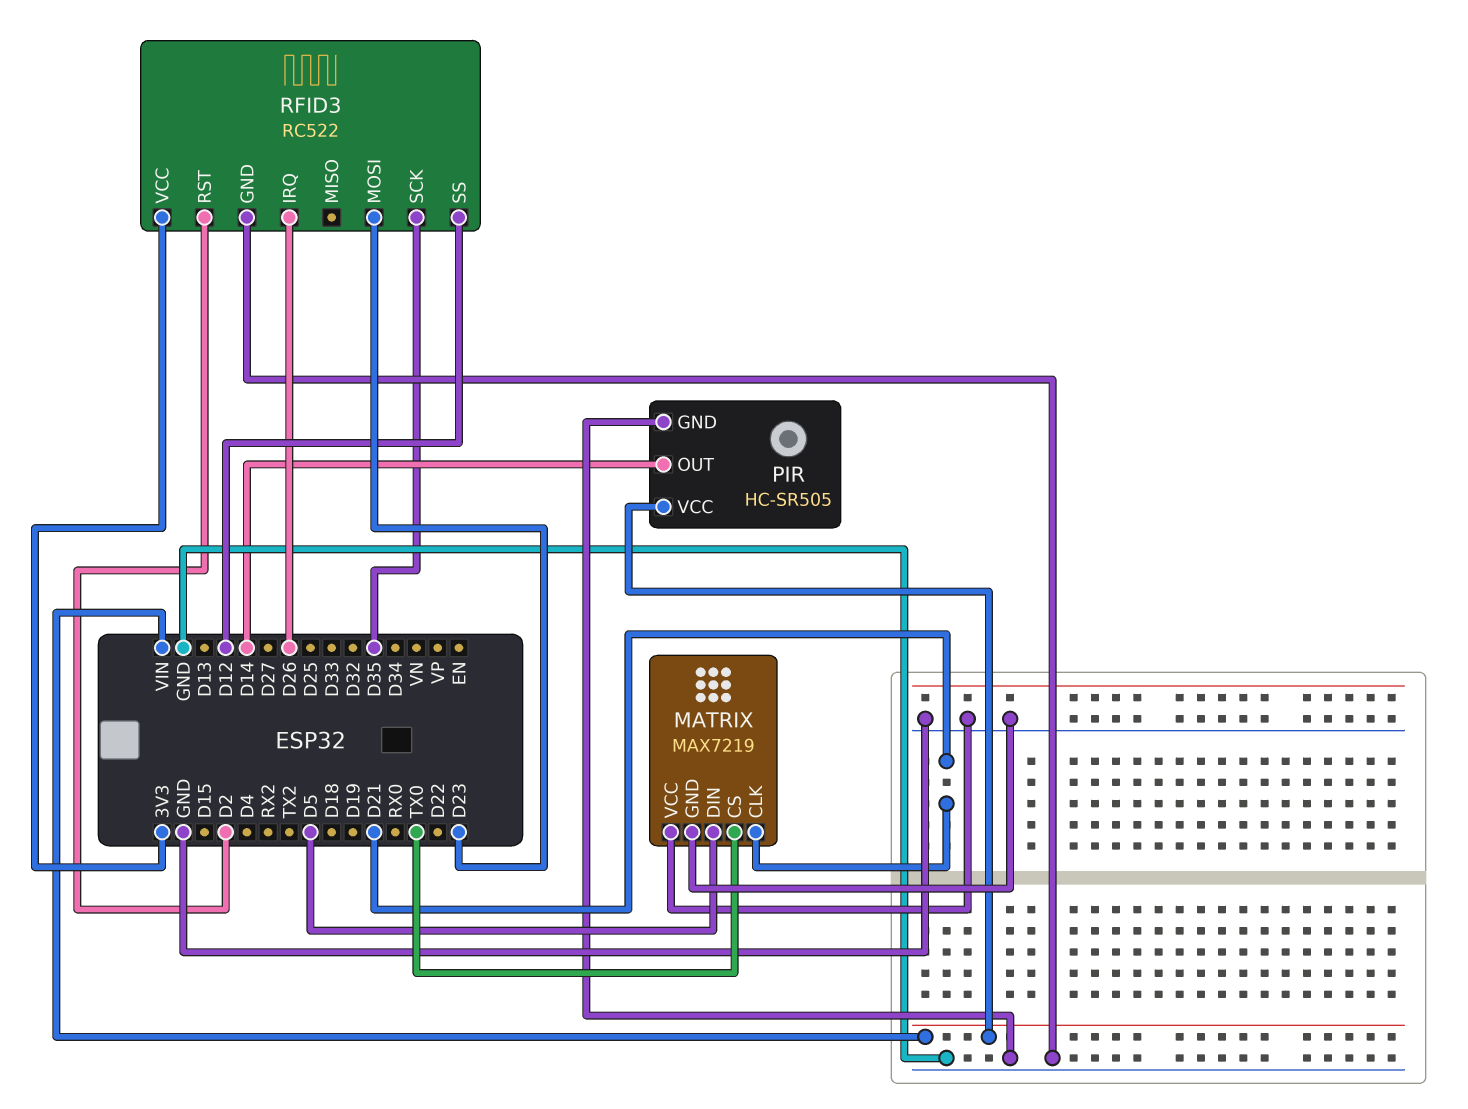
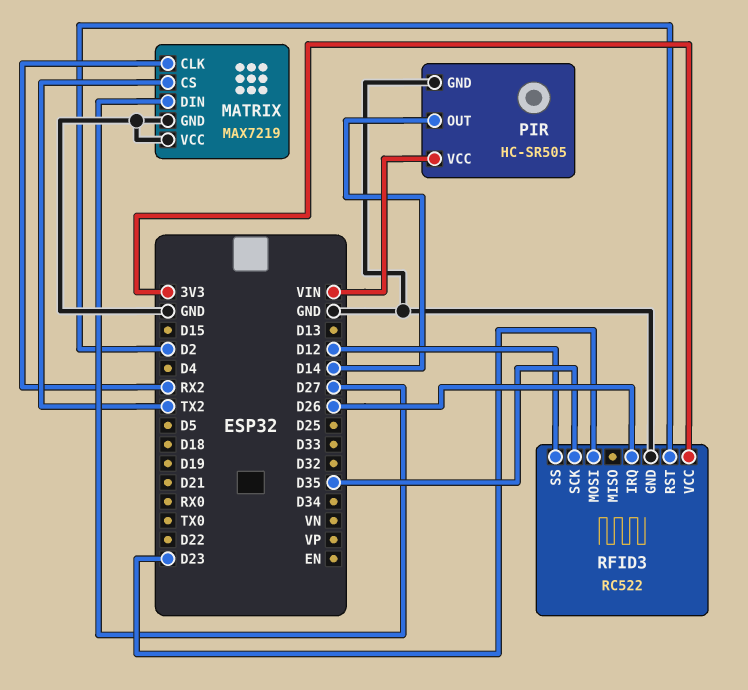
MATRIX pin CLK: D21 -> RX2
MATRIX pin CS: TX0 -> TX2
MATRIX pin DIN: D5 -> D27

